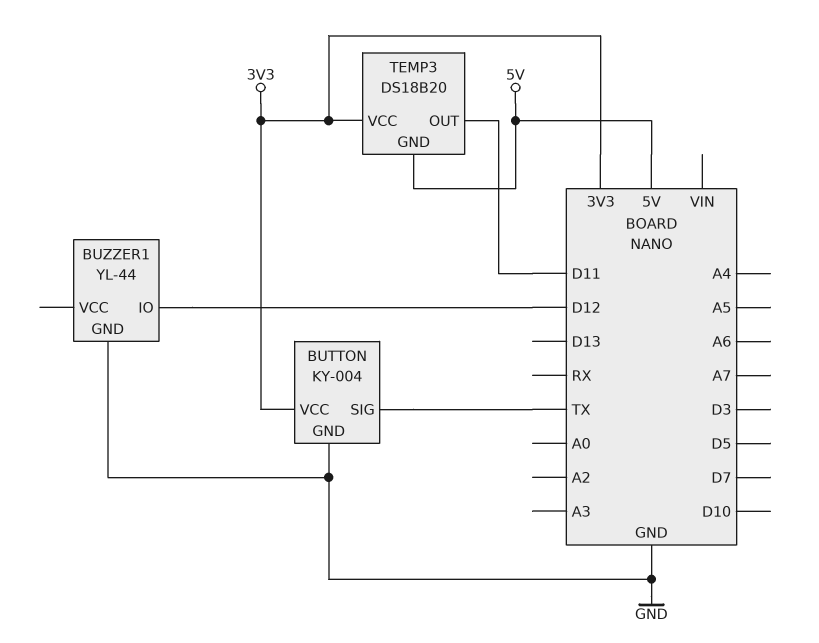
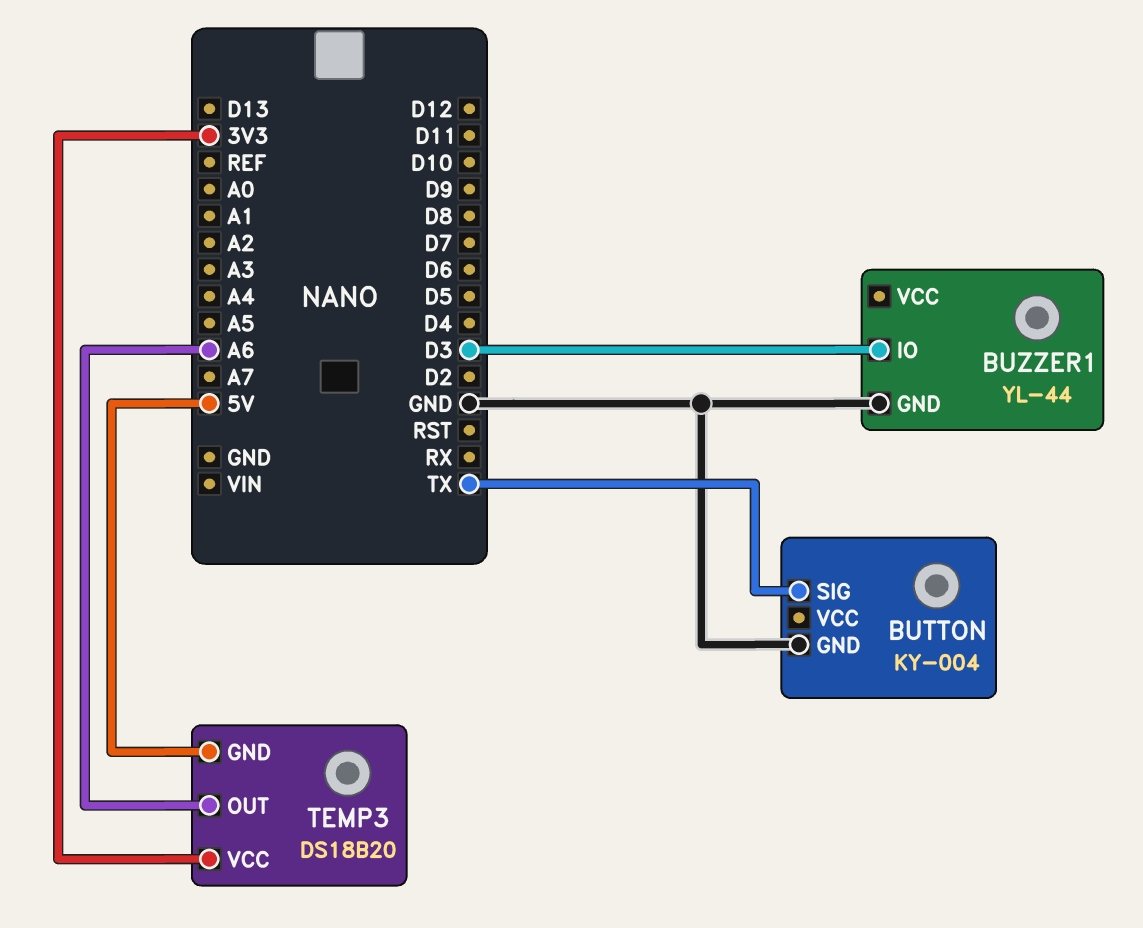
BUTTON pin VCC: 3V3 -> none
BUZZER1 pin IO: D12 -> D3
TEMP3 pin OUT: D11 -> A6

